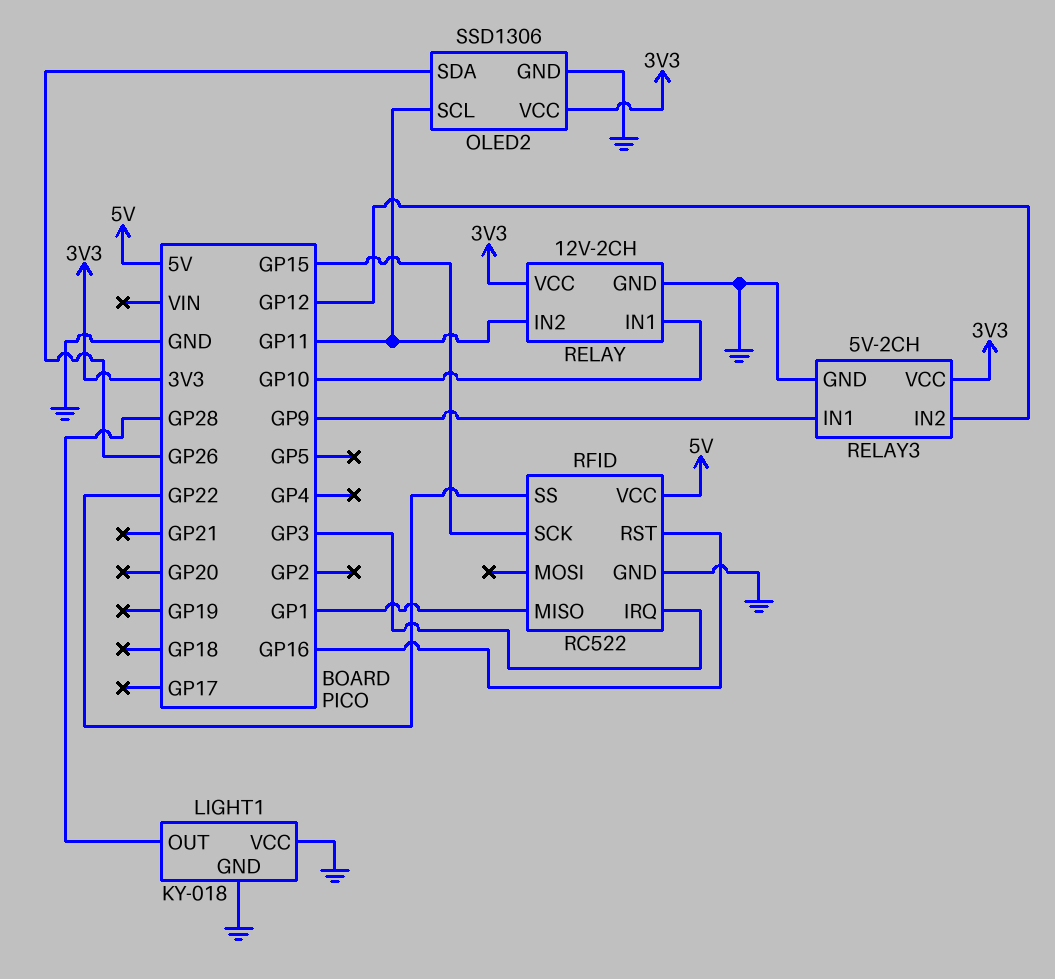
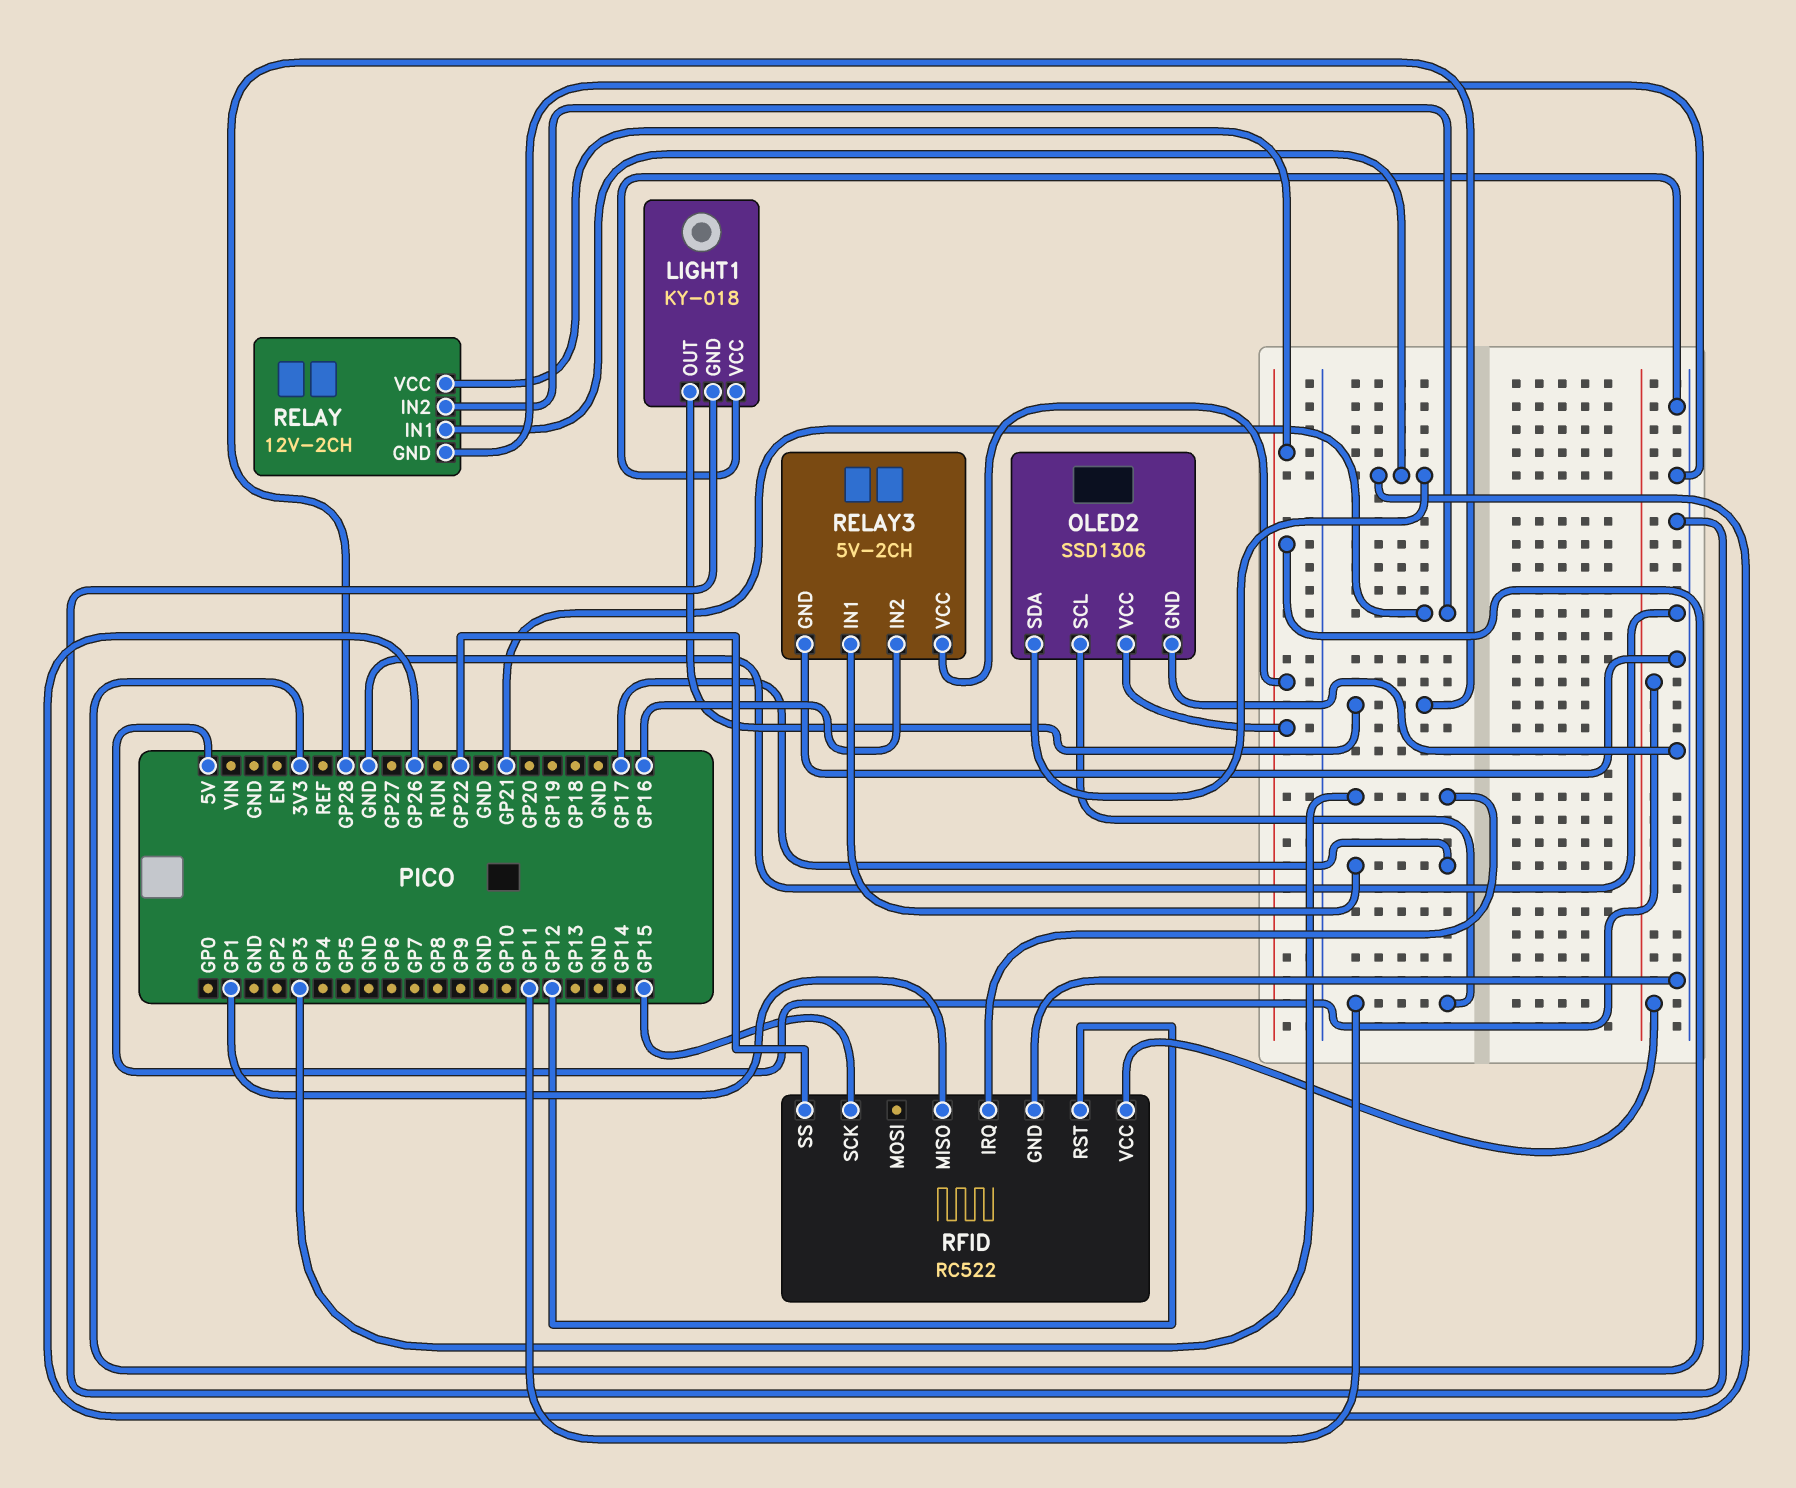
RELAY pin IN1: GP10 -> GP26
RELAY pin IN2: GP11 -> GP21
RELAY3 pin IN1: GP9 -> GP17
RELAY3 pin IN2: GP12 -> GP16
RFID pin RST: GP16 -> GP12

